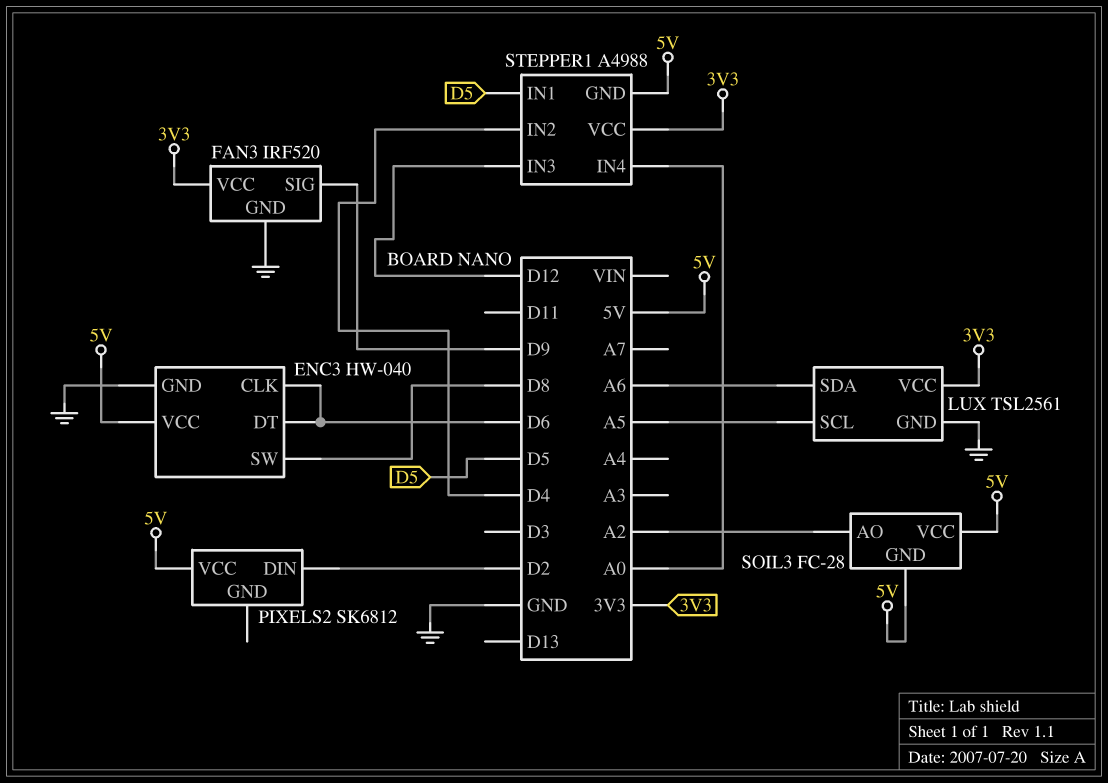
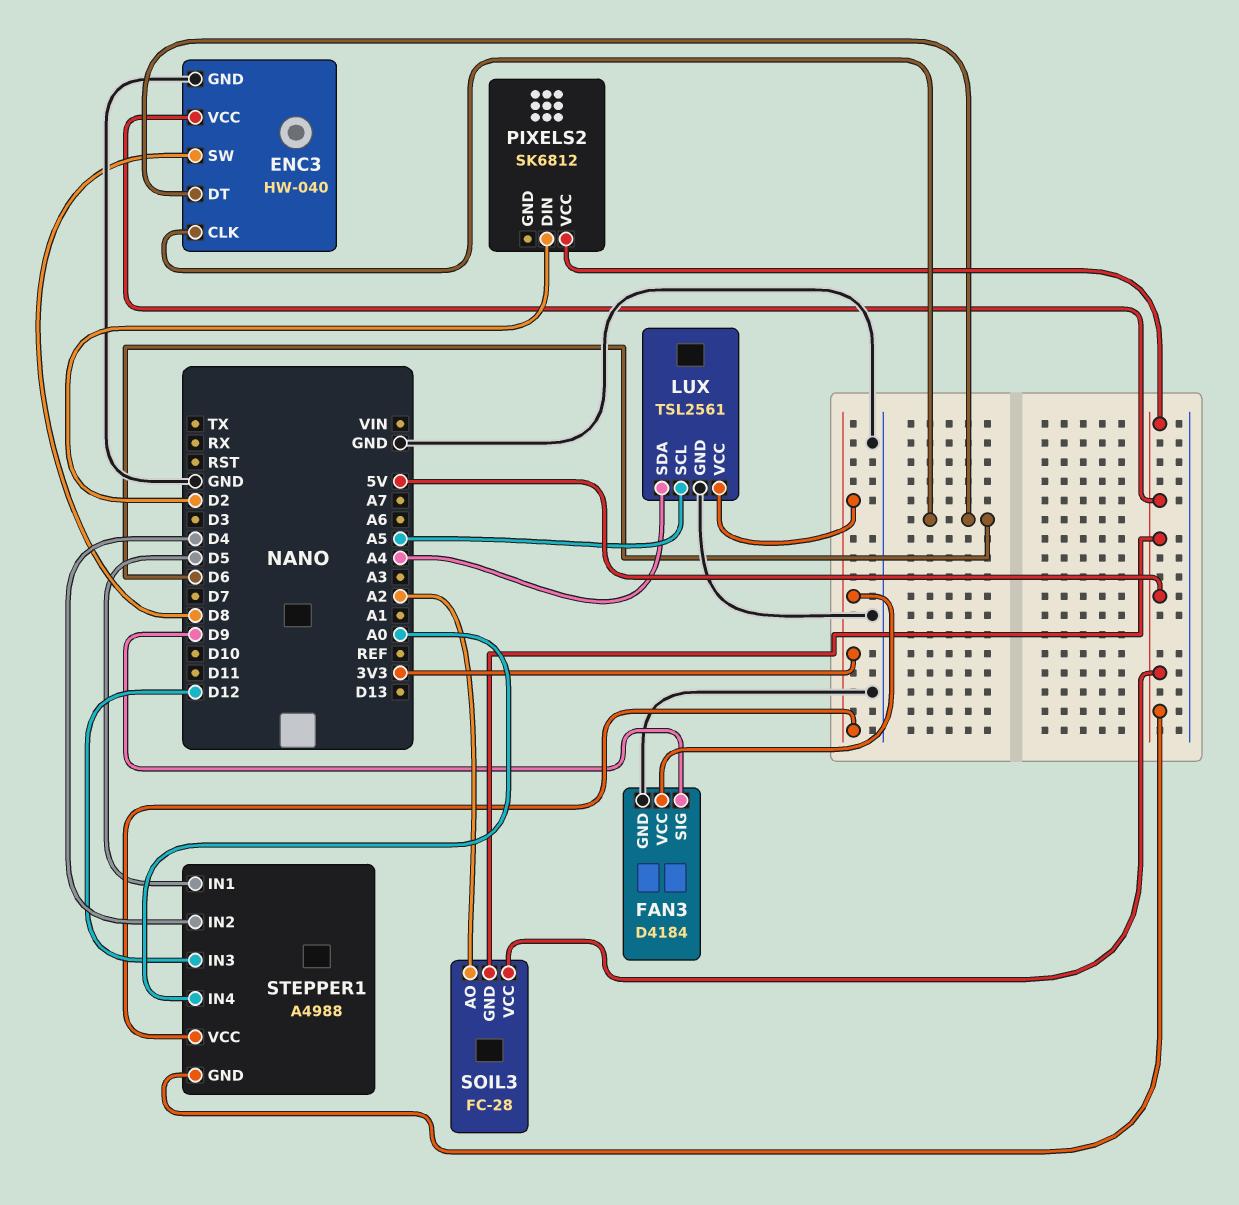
FAN3: IRF520 -> D4184
LUX pin SDA: A6 -> A4

